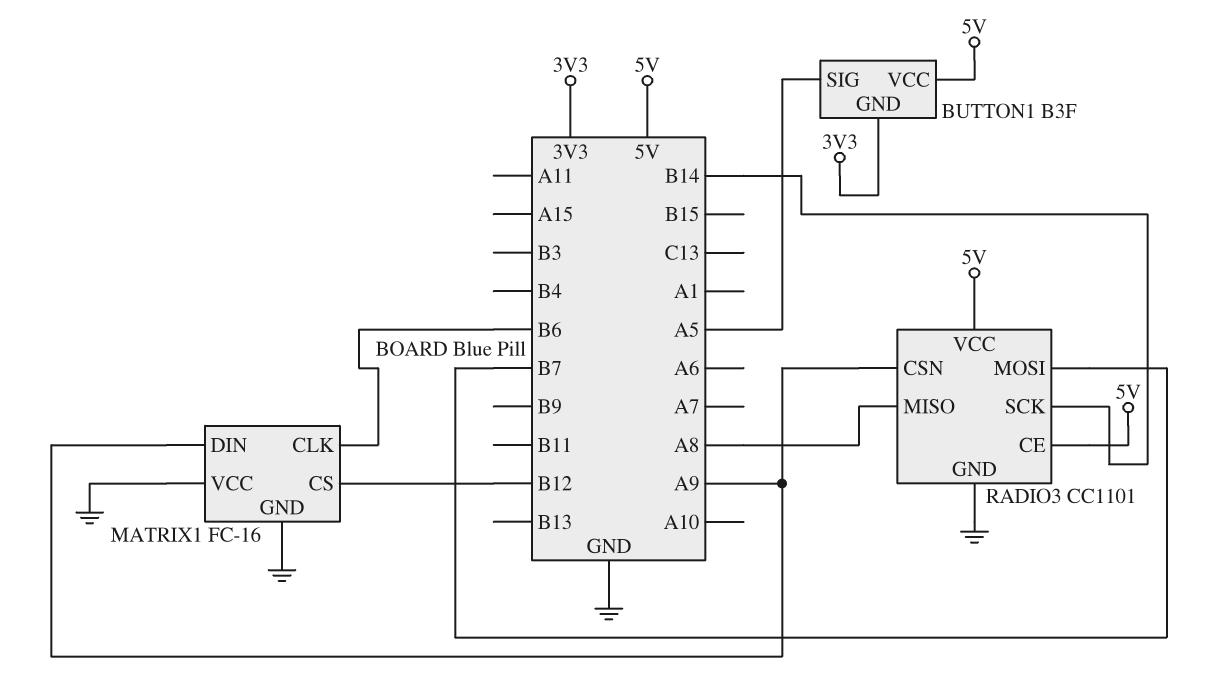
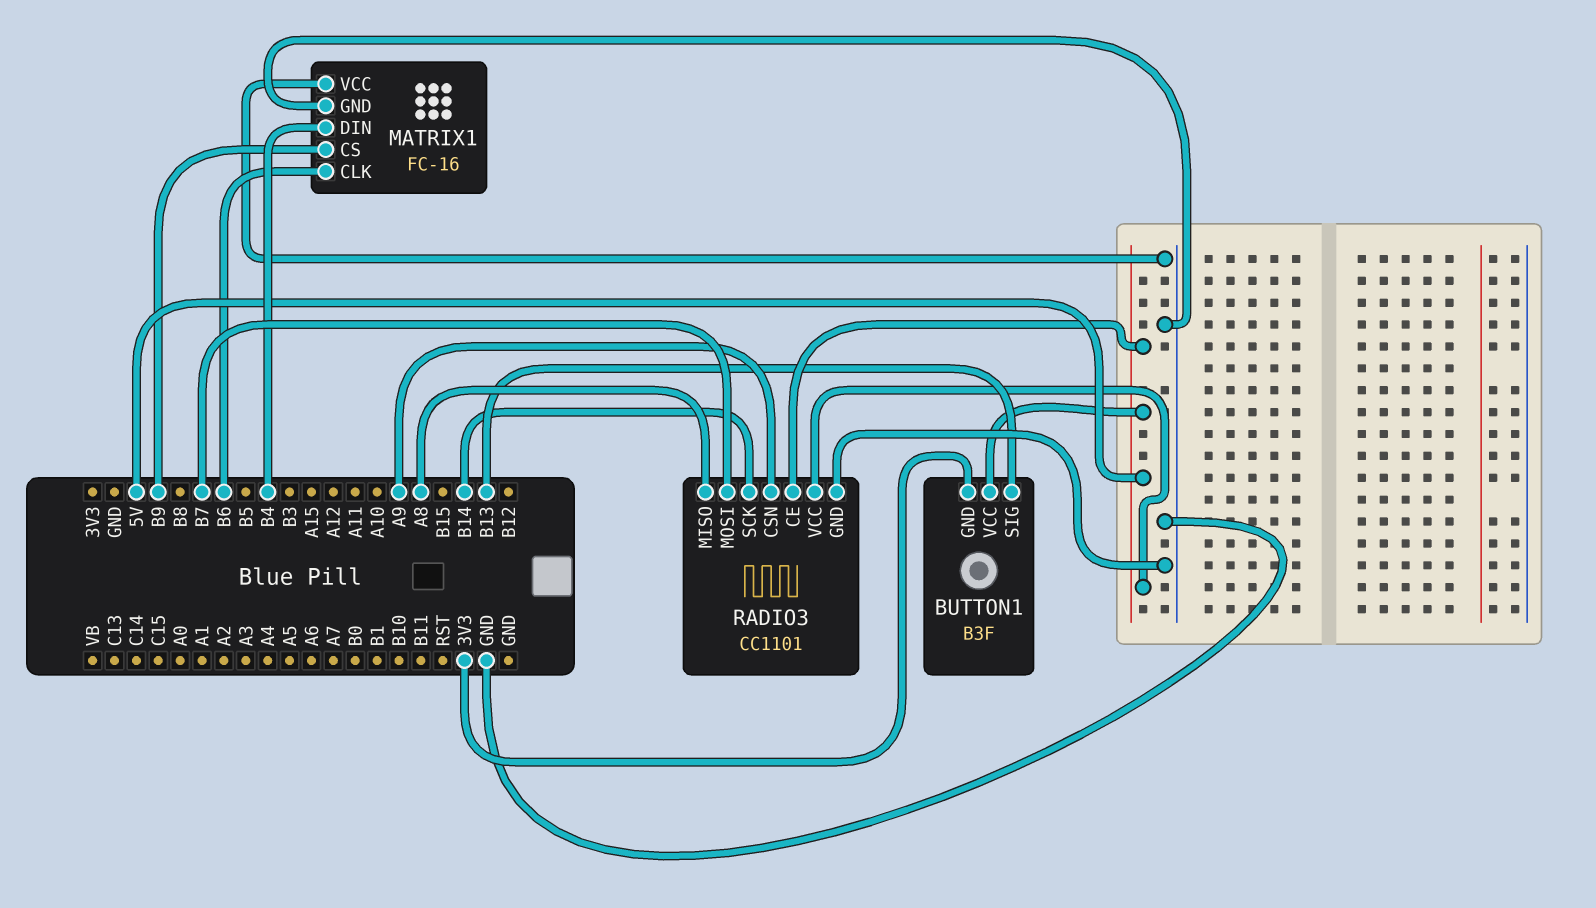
BUTTON1 pin SIG: A5 -> B13
MATRIX1 pin CS: B12 -> B9
MATRIX1 pin DIN: A9 -> B4

